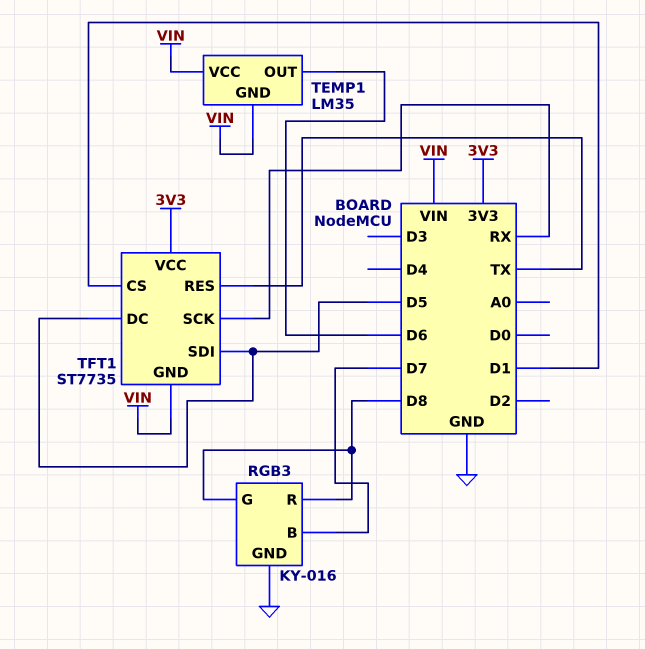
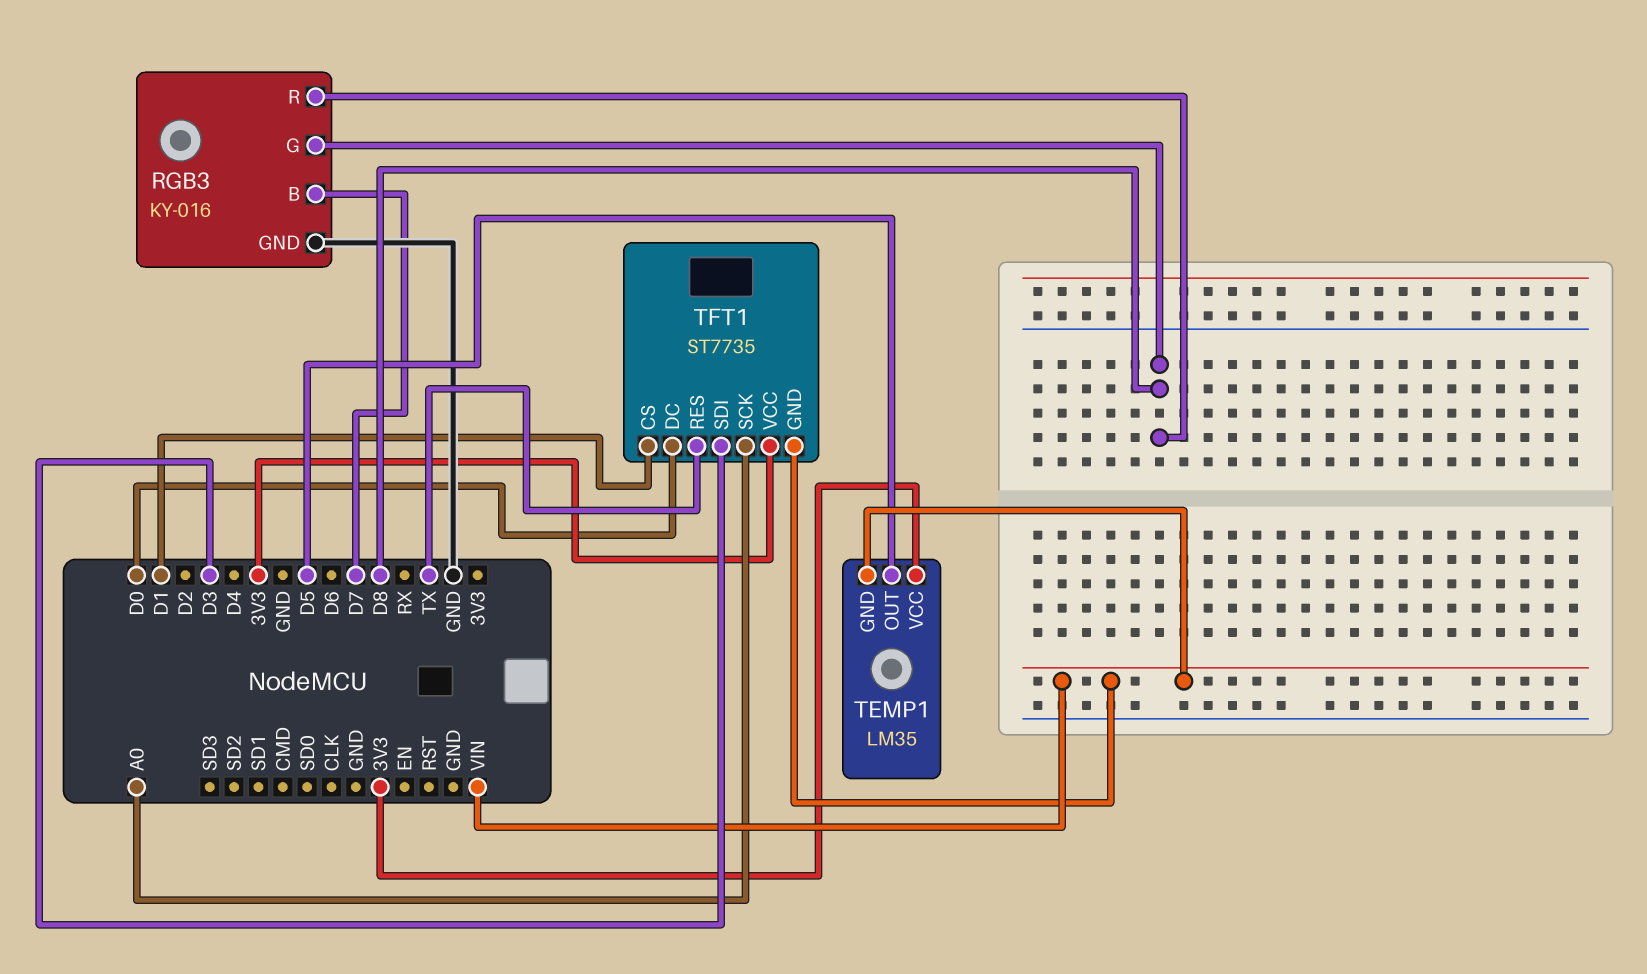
TEMP1 pin OUT: D6 -> D5
TEMP1 pin VCC: VIN -> 3V3
TFT1 pin DC: D5 -> D0
TFT1 pin SCK: RX -> A0
TFT1 pin SDI: D5 -> D3

